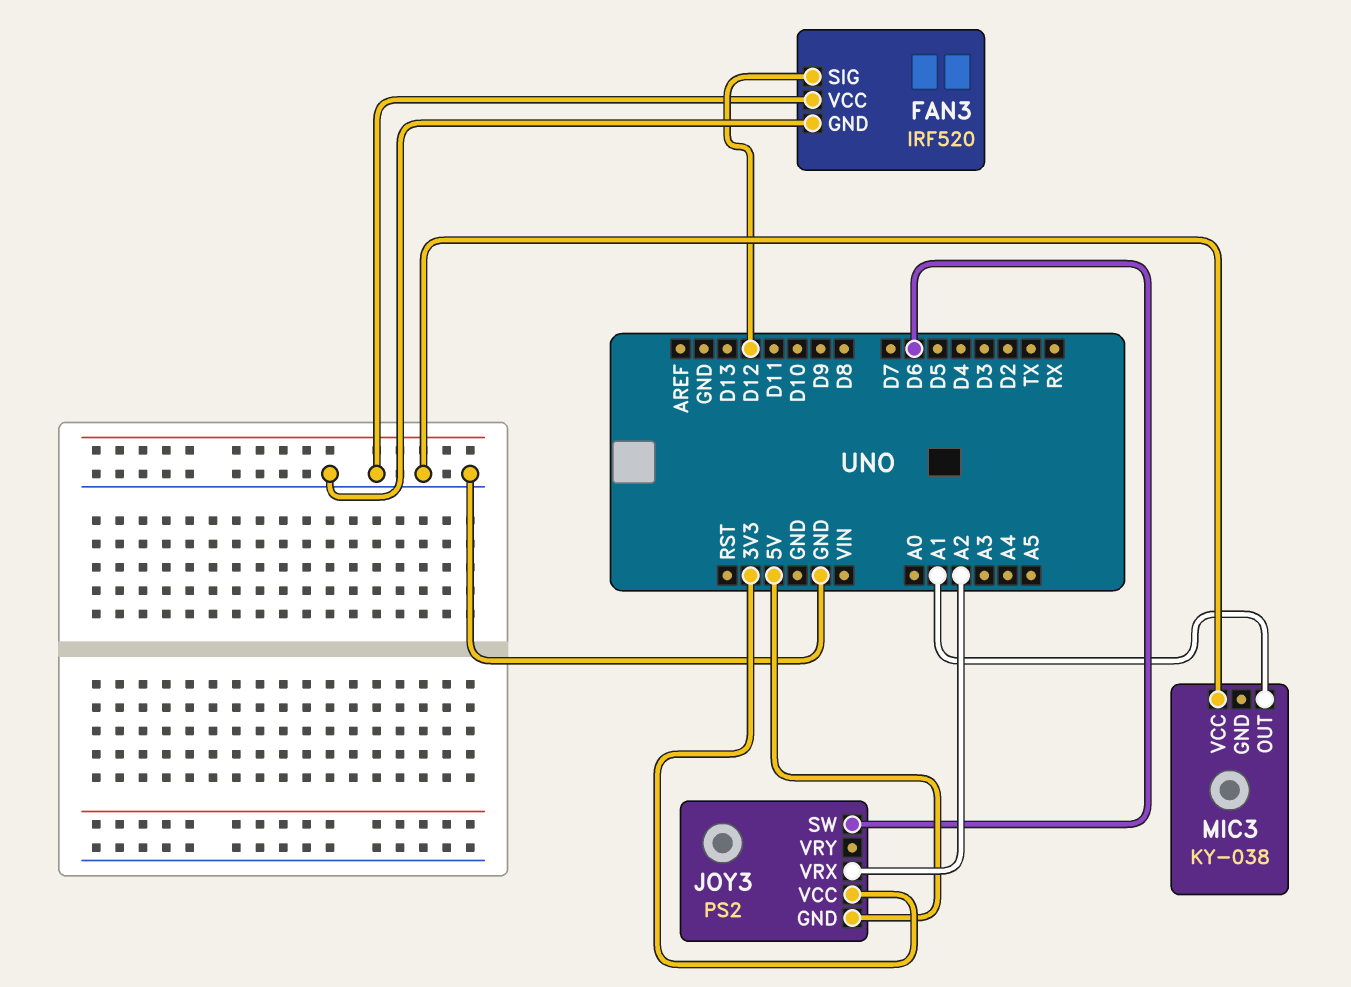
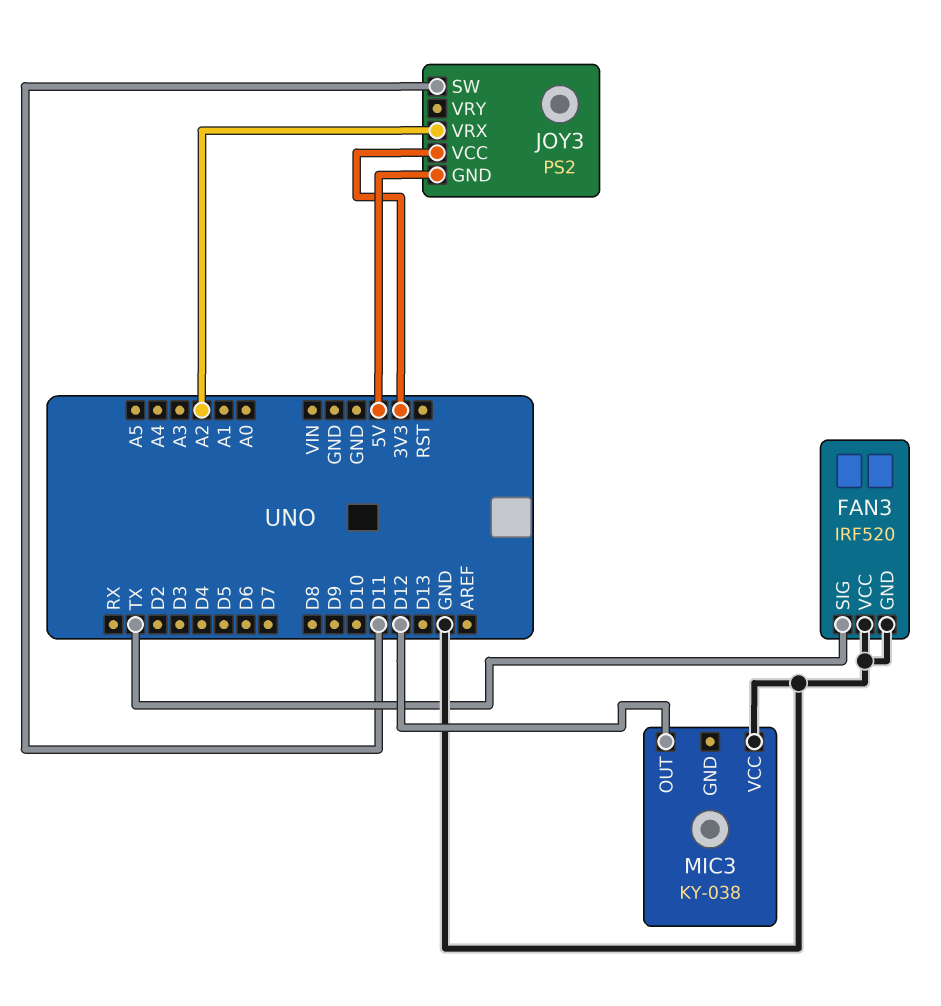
FAN3 pin SIG: D12 -> TX
JOY3 pin SW: D6 -> D11
MIC3 pin OUT: A1 -> D12

